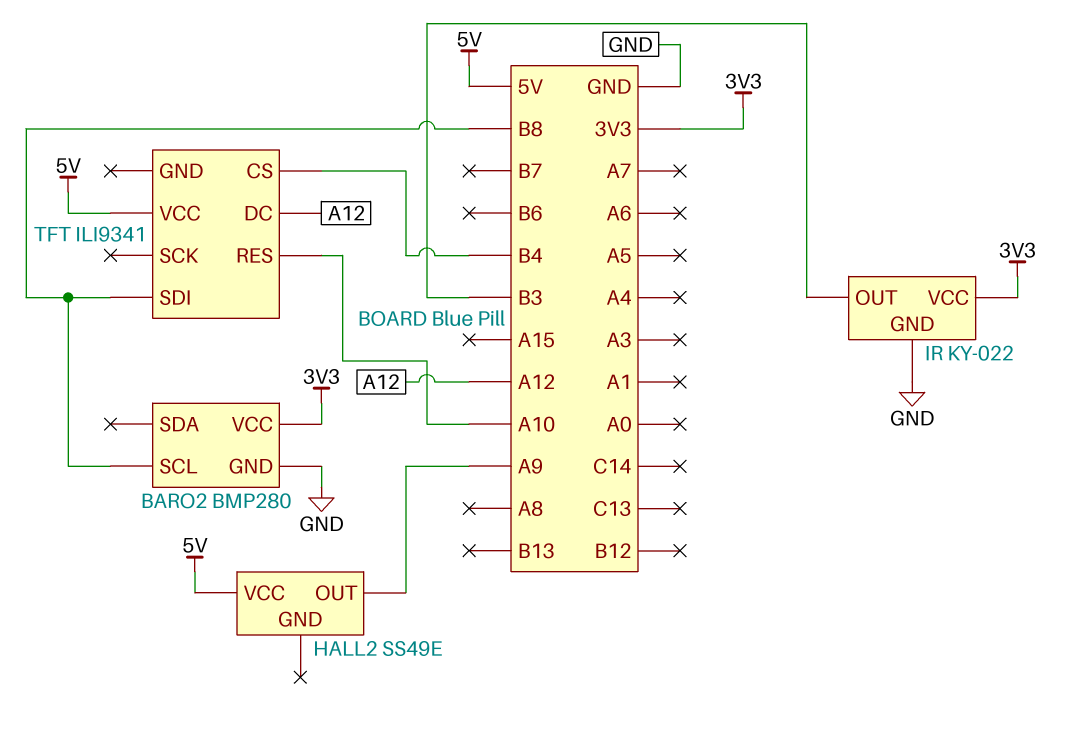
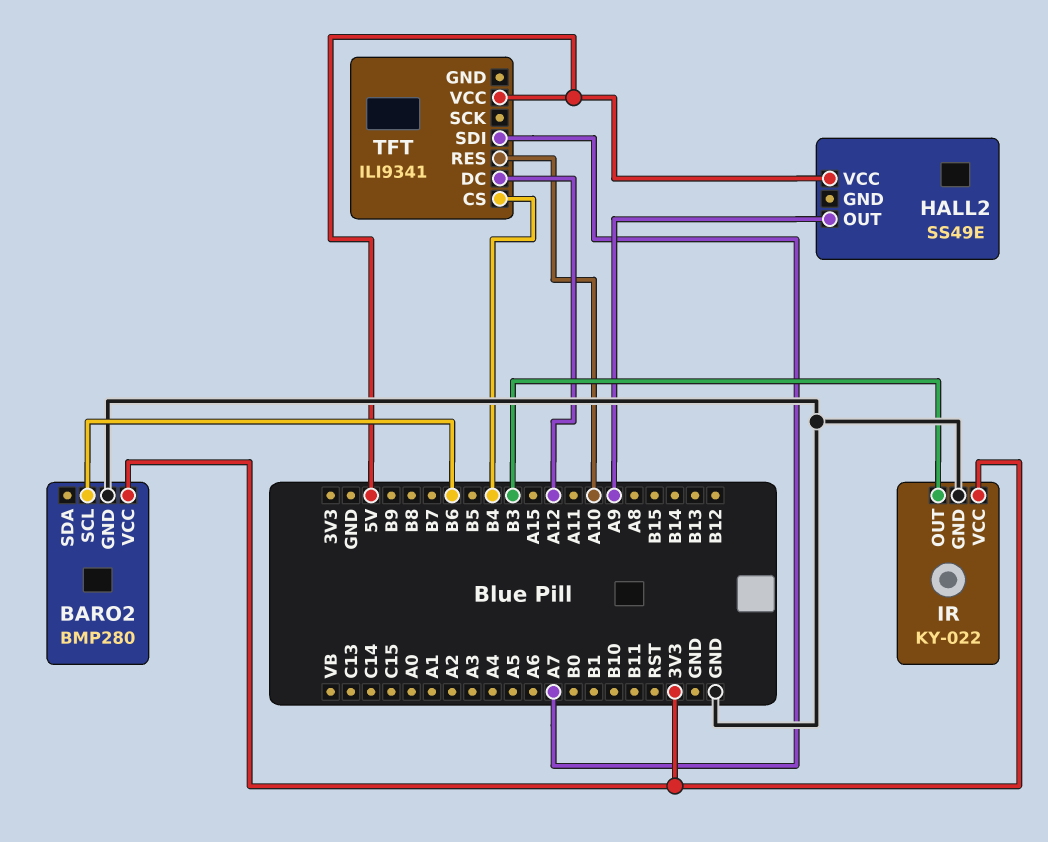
BARO2 pin SCL: B8 -> B6
TFT pin SDI: B8 -> A7

